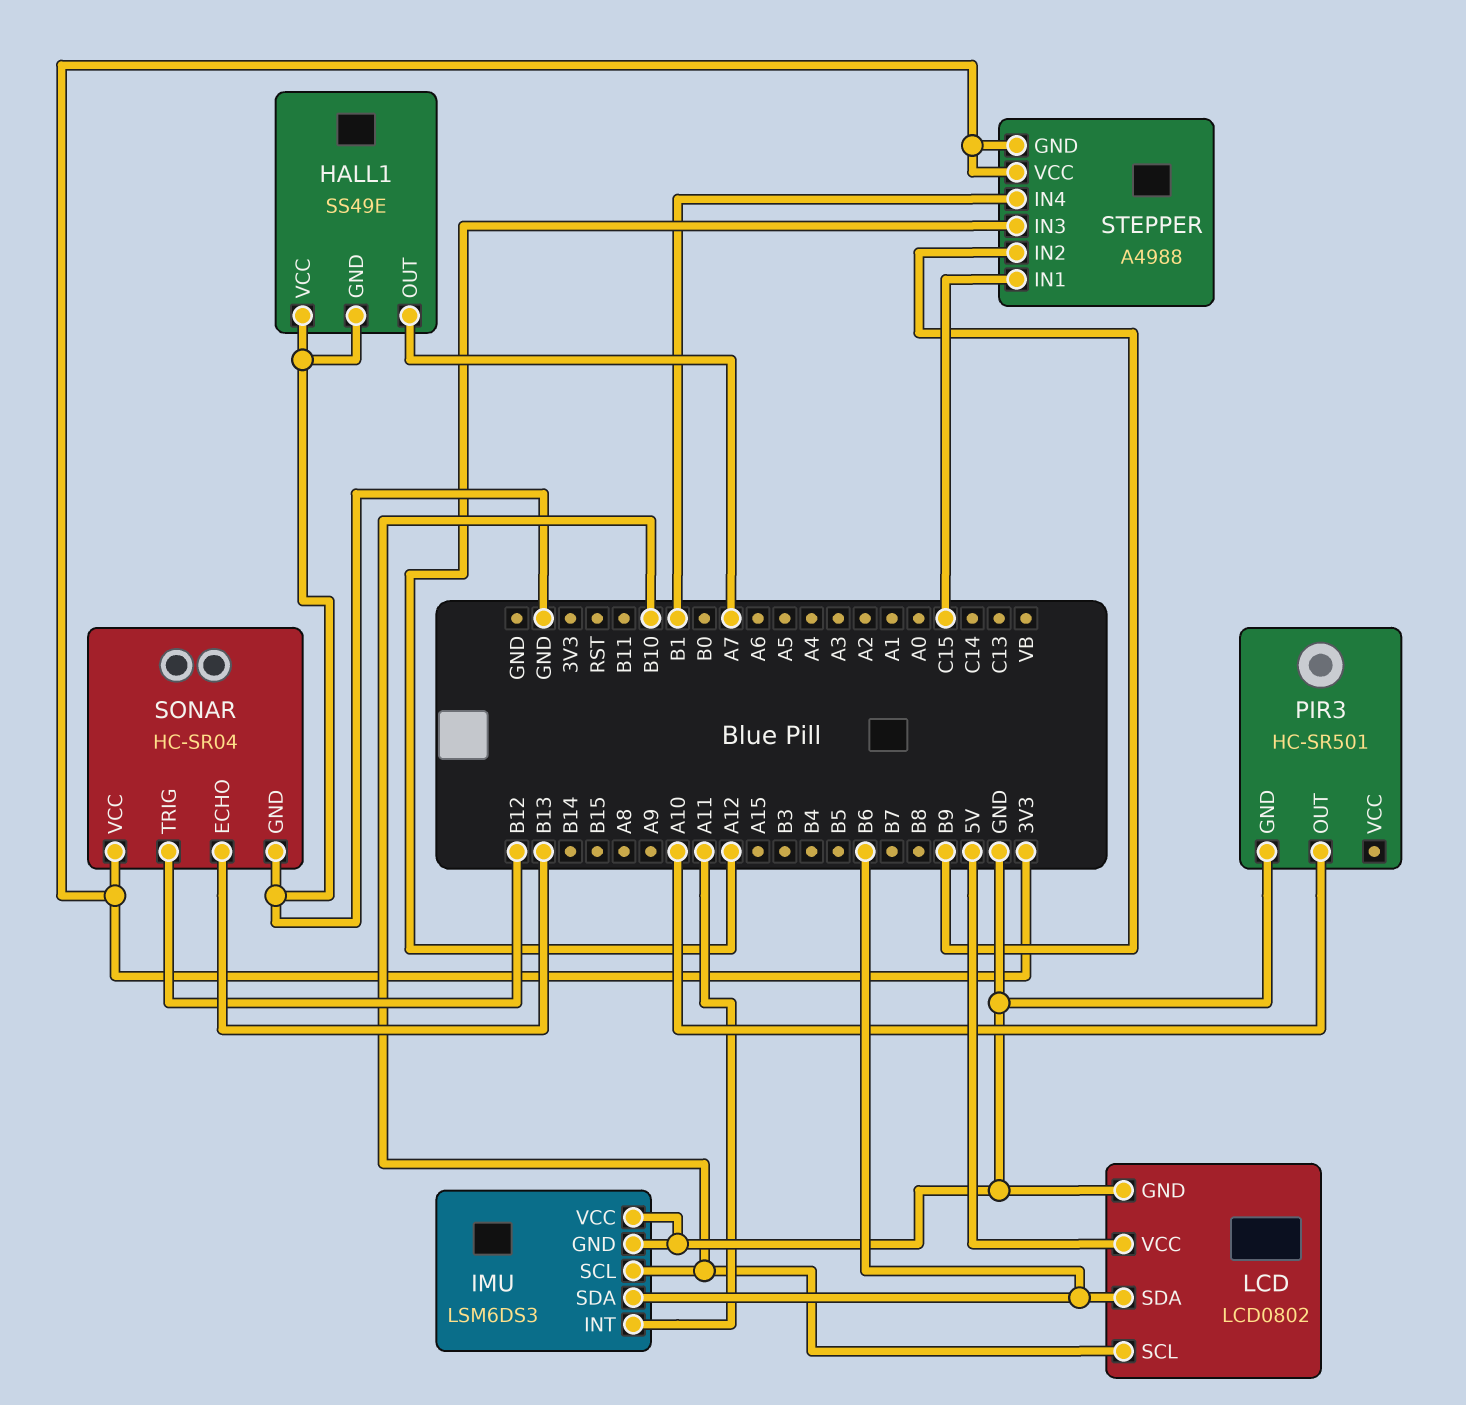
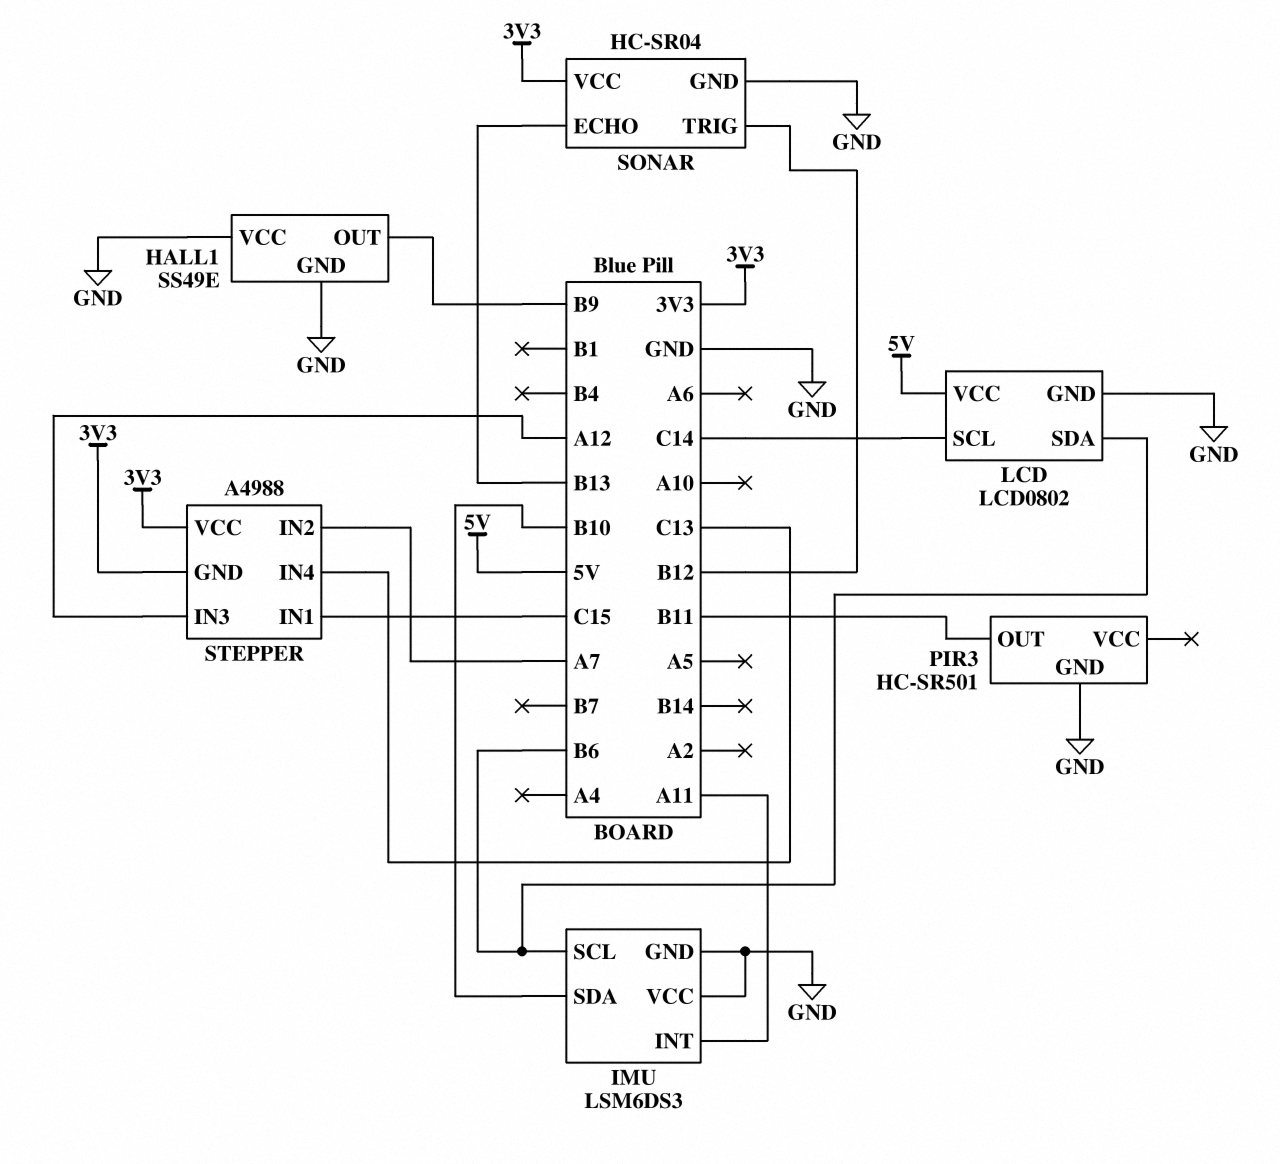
HALL1 pin OUT: A7 -> B9
IMU pin SCL: B10 -> B6
IMU pin SDA: B6 -> B10
LCD pin SCL: B10 -> C14
PIR3 pin OUT: A10 -> B11
STEPPER pin IN2: B9 -> A7
STEPPER pin IN4: B1 -> C13

